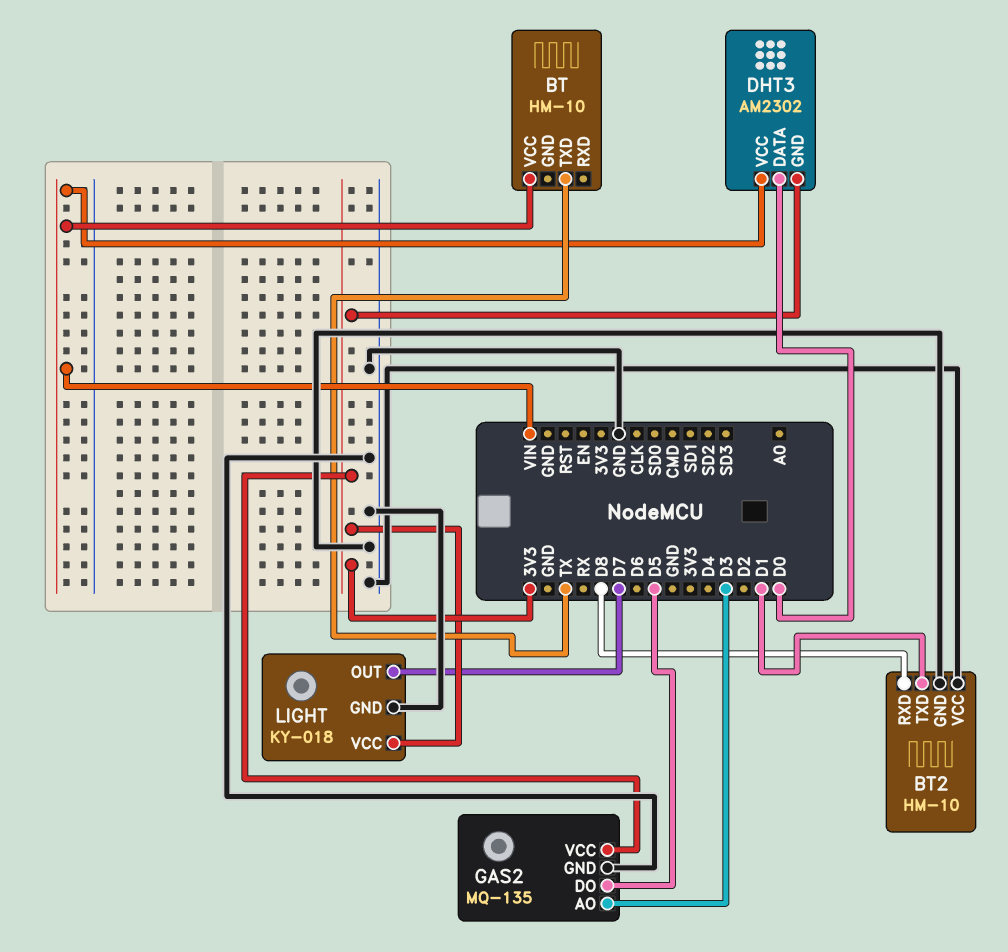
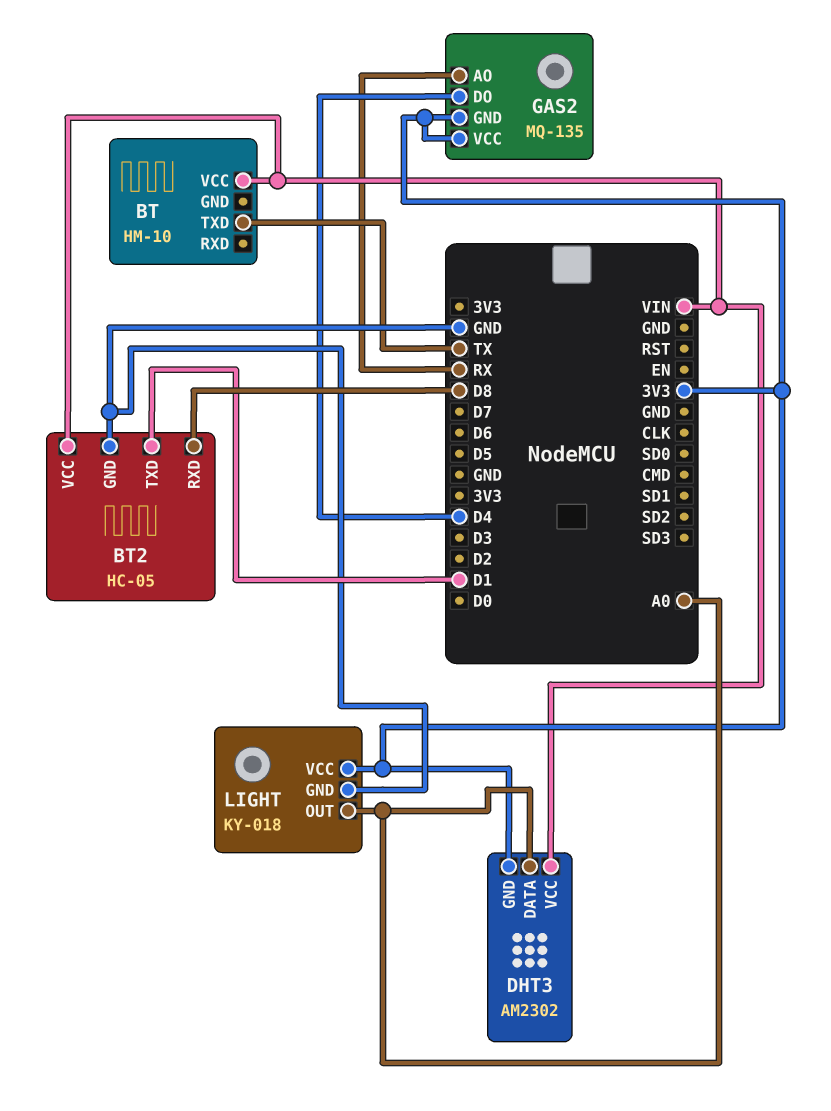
BT2: HM-10 -> HC-05
BT2 pin VCC: GND -> VIN
DHT3 pin DATA: D0 -> A0
GAS2 pin AO: D3 -> RX
GAS2 pin DO: D5 -> D4
GAS2 pin GND: GND -> 3V3
LIGHT pin OUT: D7 -> A0

